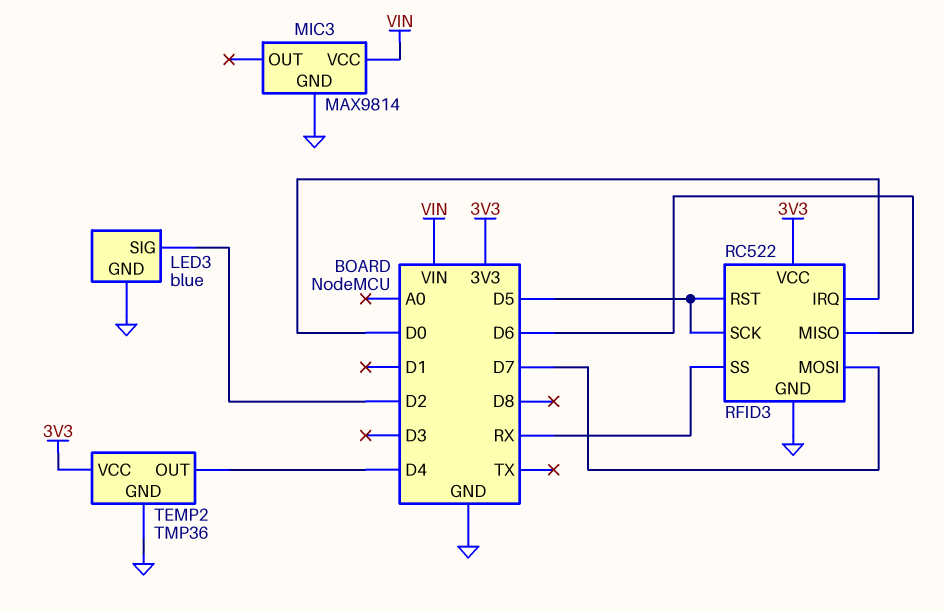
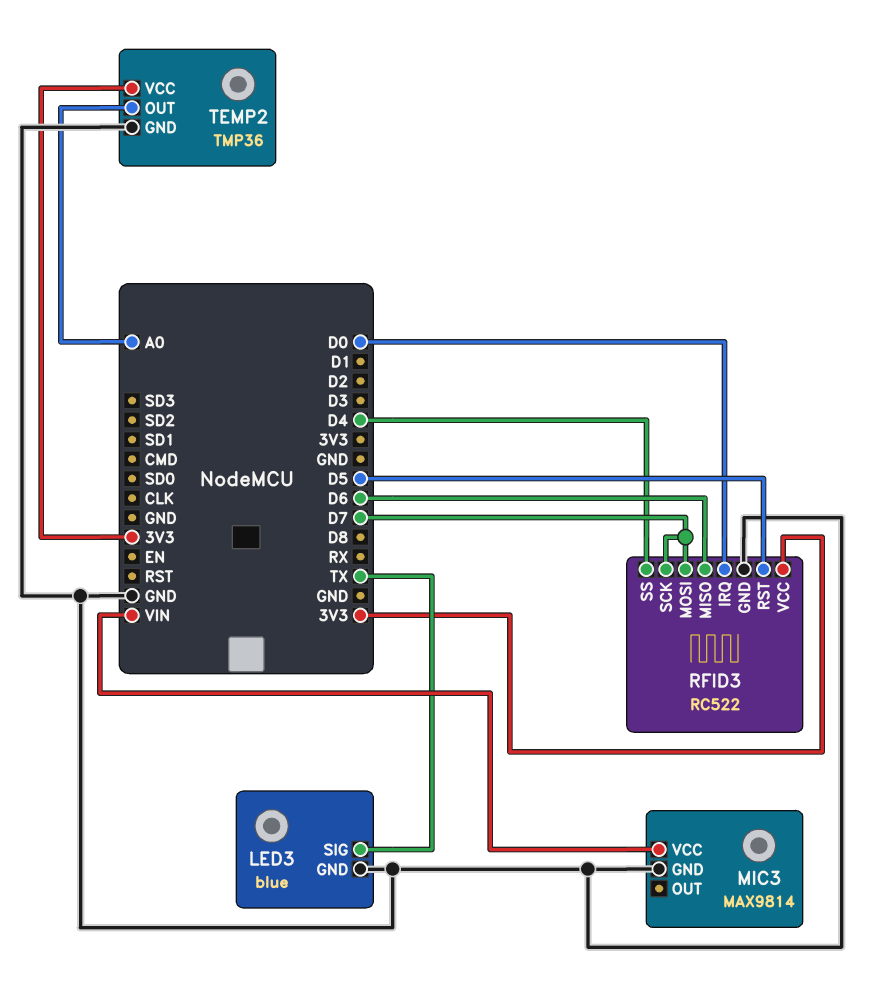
LED3 pin SIG: D2 -> TX
RFID3 pin SCK: D5 -> D7
RFID3 pin SS: RX -> D4
TEMP2 pin OUT: D4 -> A0

